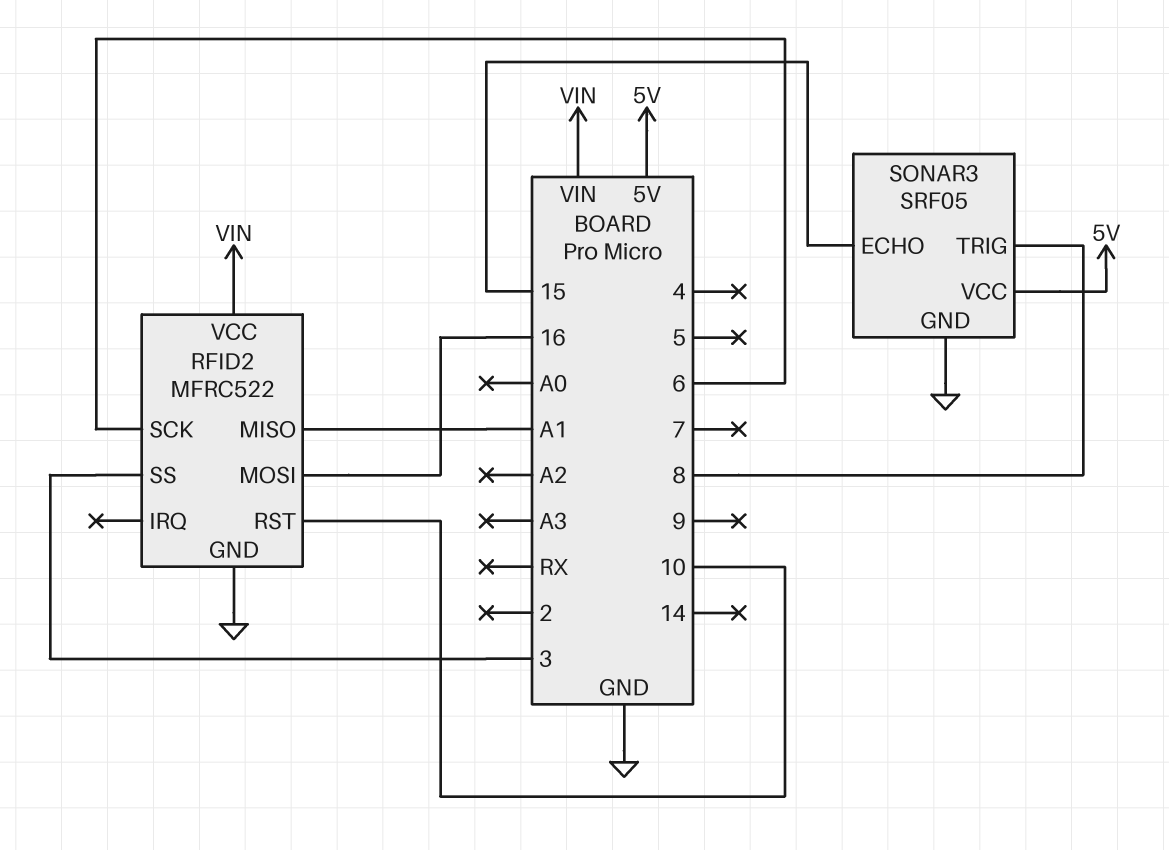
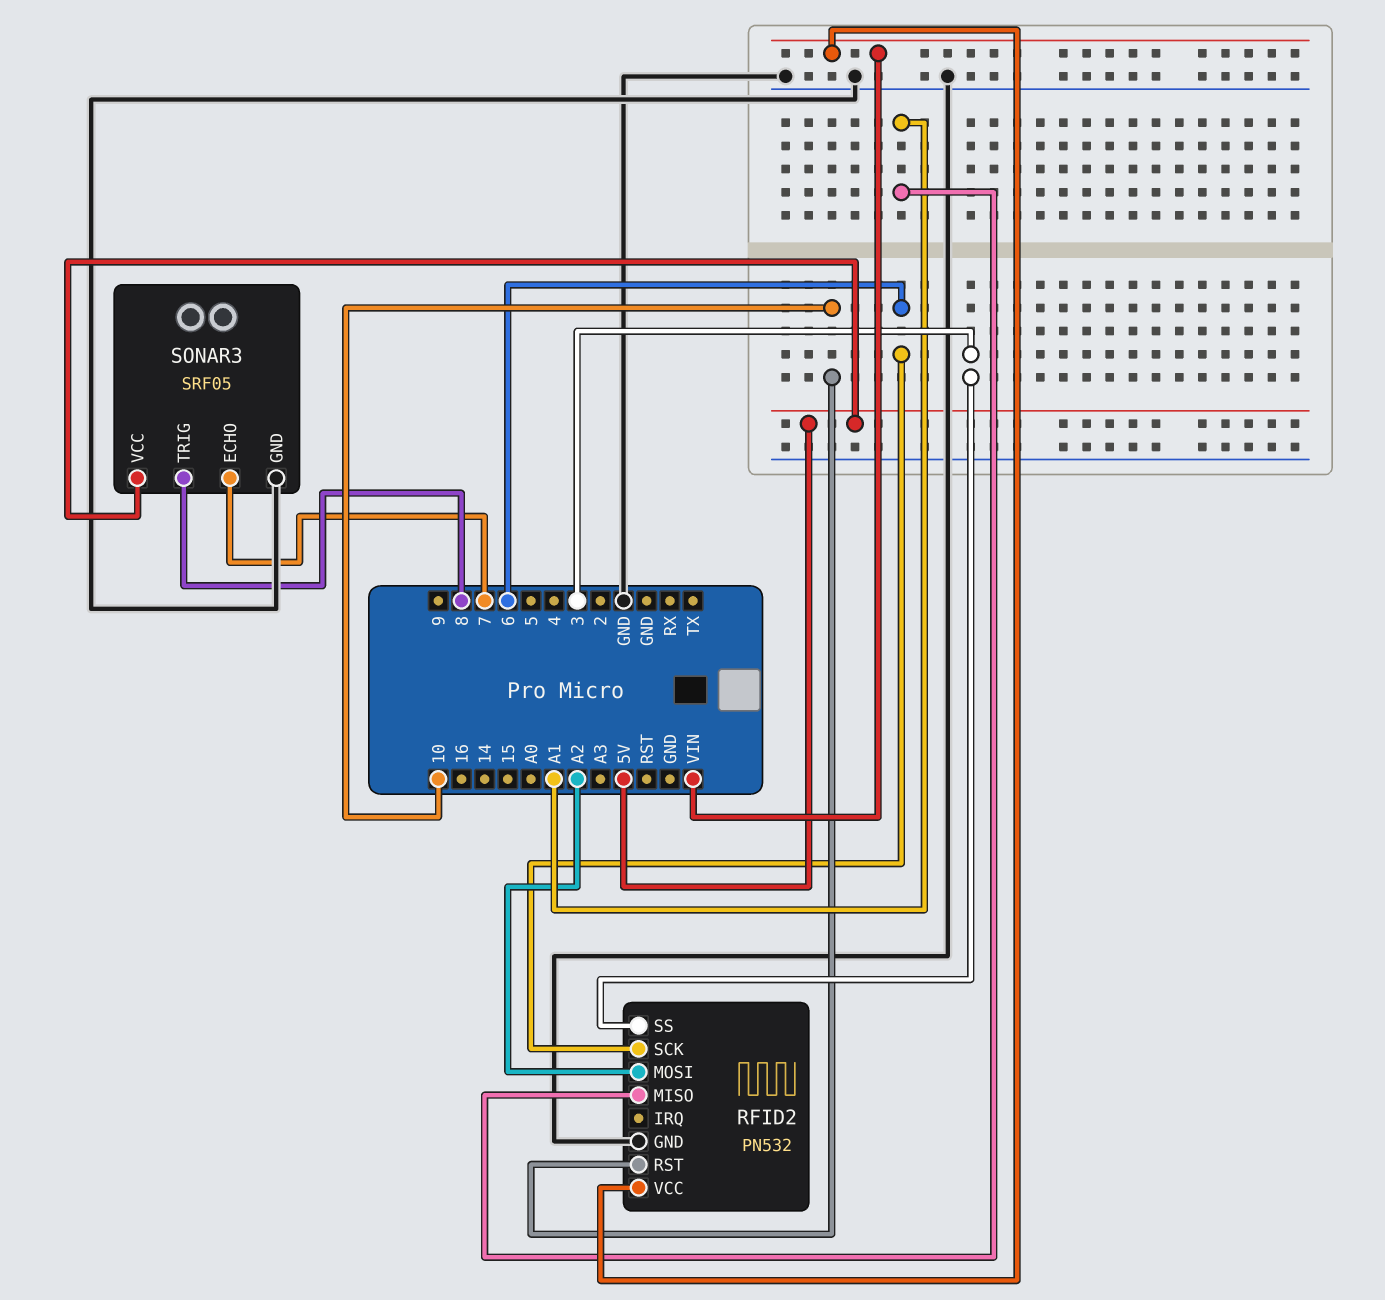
RFID2: MFRC522 -> PN532
RFID2 pin MOSI: 16 -> A2
SONAR3 pin ECHO: 15 -> 7

